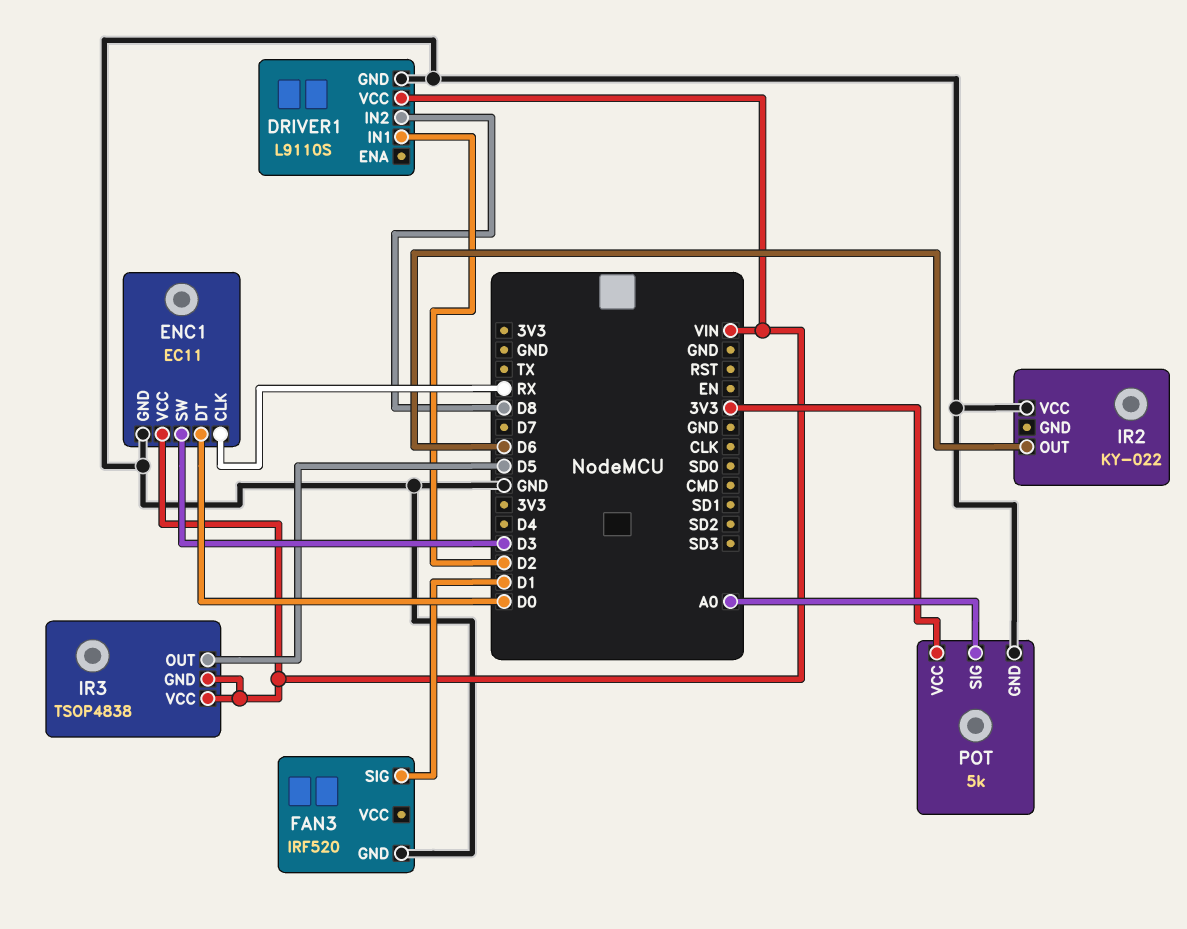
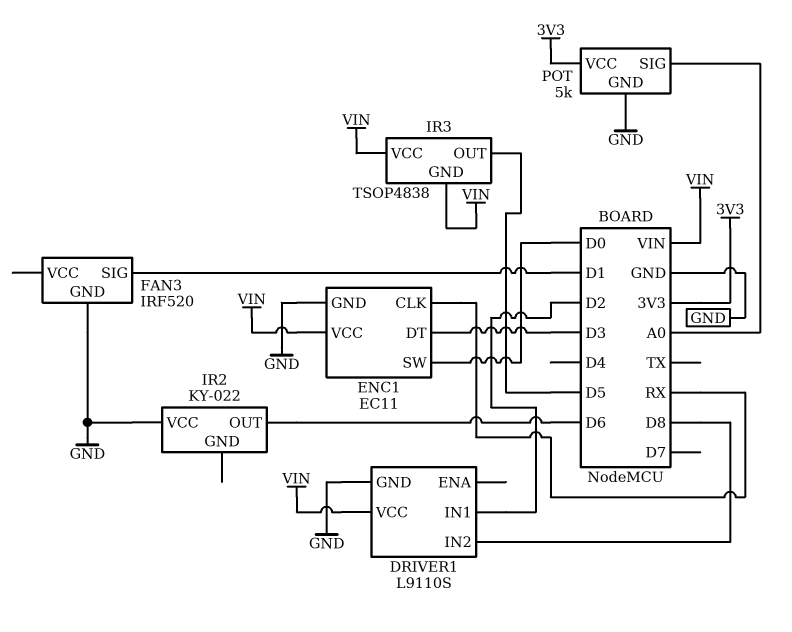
ENC1 pin DT: D0 -> D3
ENC1 pin SW: D3 -> D0

